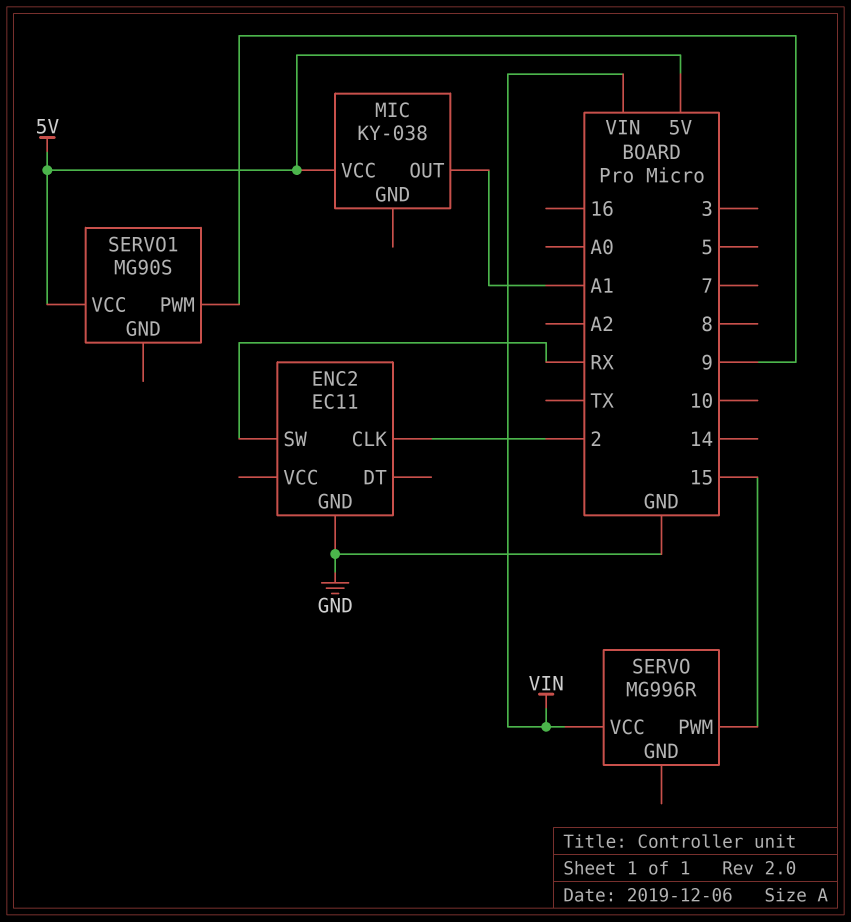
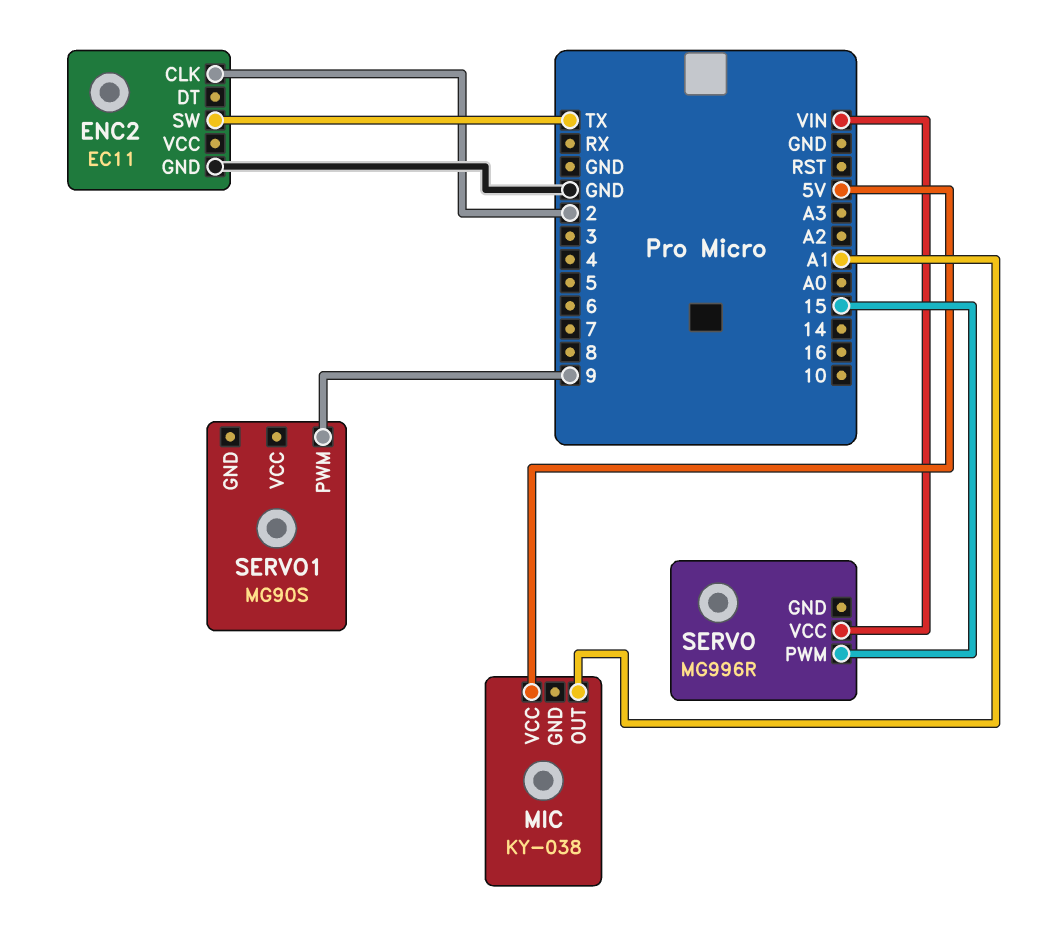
ENC2 pin SW: RX -> TX
SERVO1 pin VCC: 5V -> none

